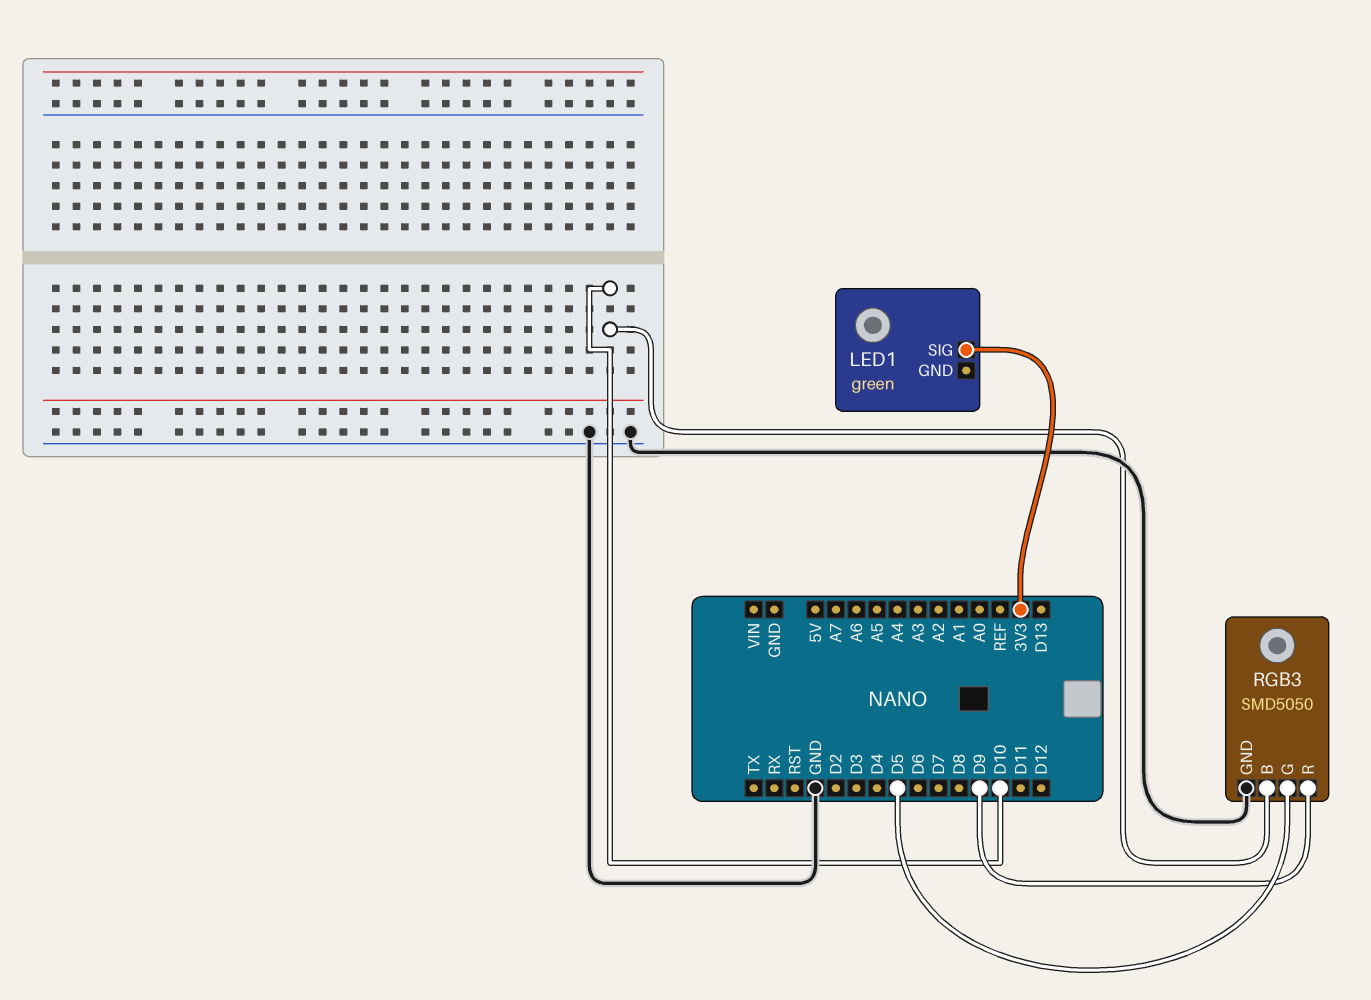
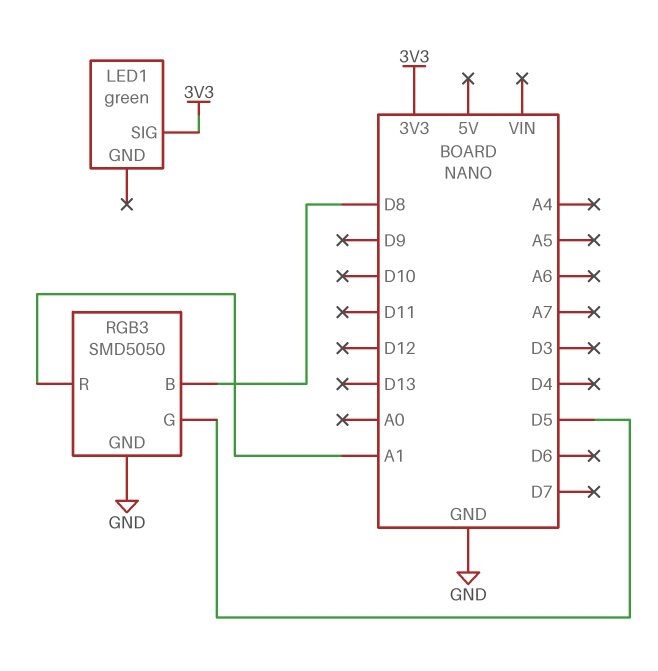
RGB3 pin B: D10 -> D8
RGB3 pin R: D9 -> A1

